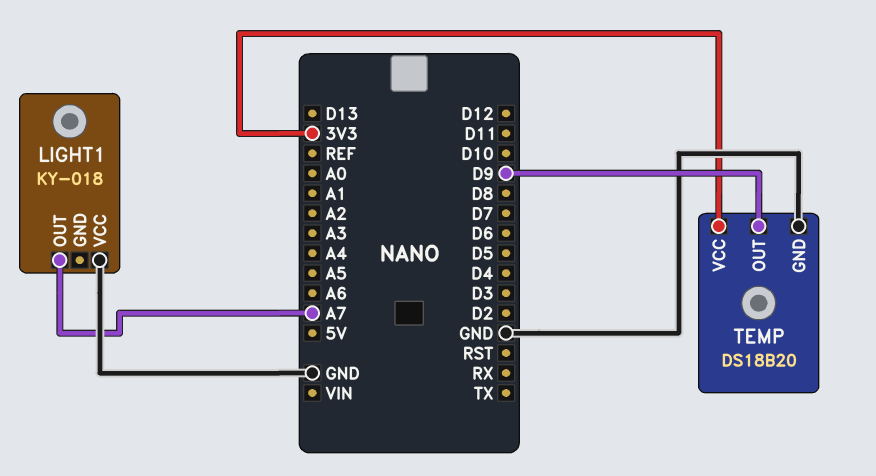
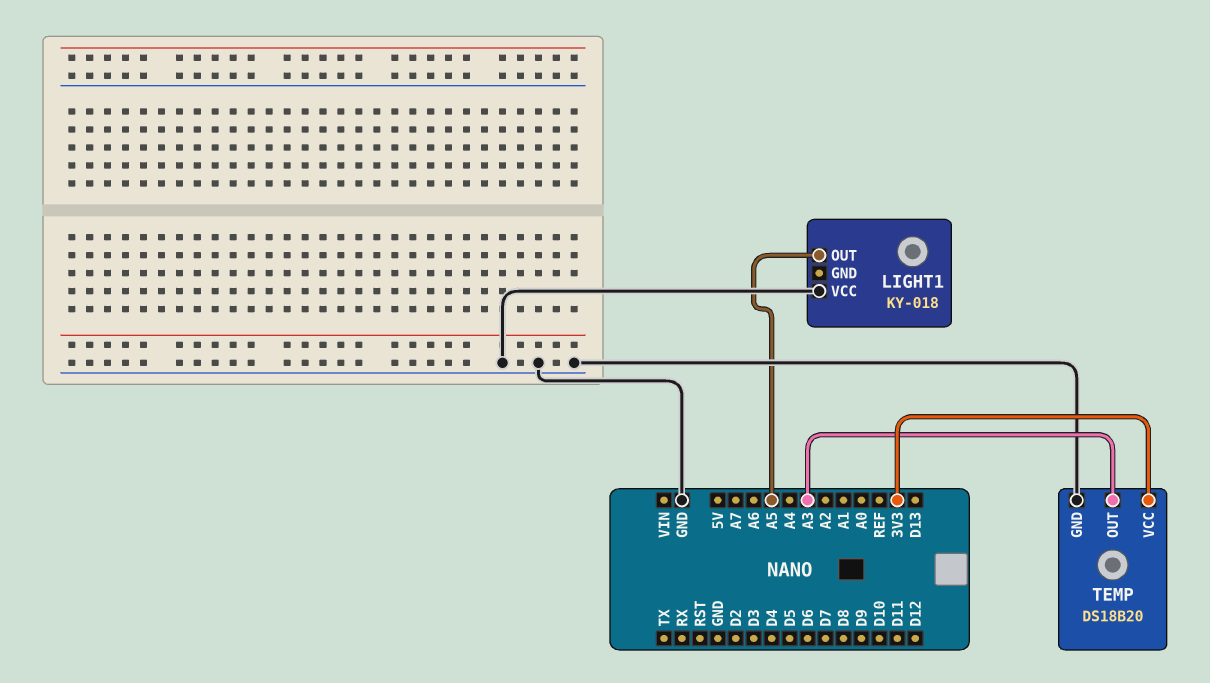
LIGHT1 pin OUT: A7 -> A5
TEMP pin OUT: D9 -> A3

